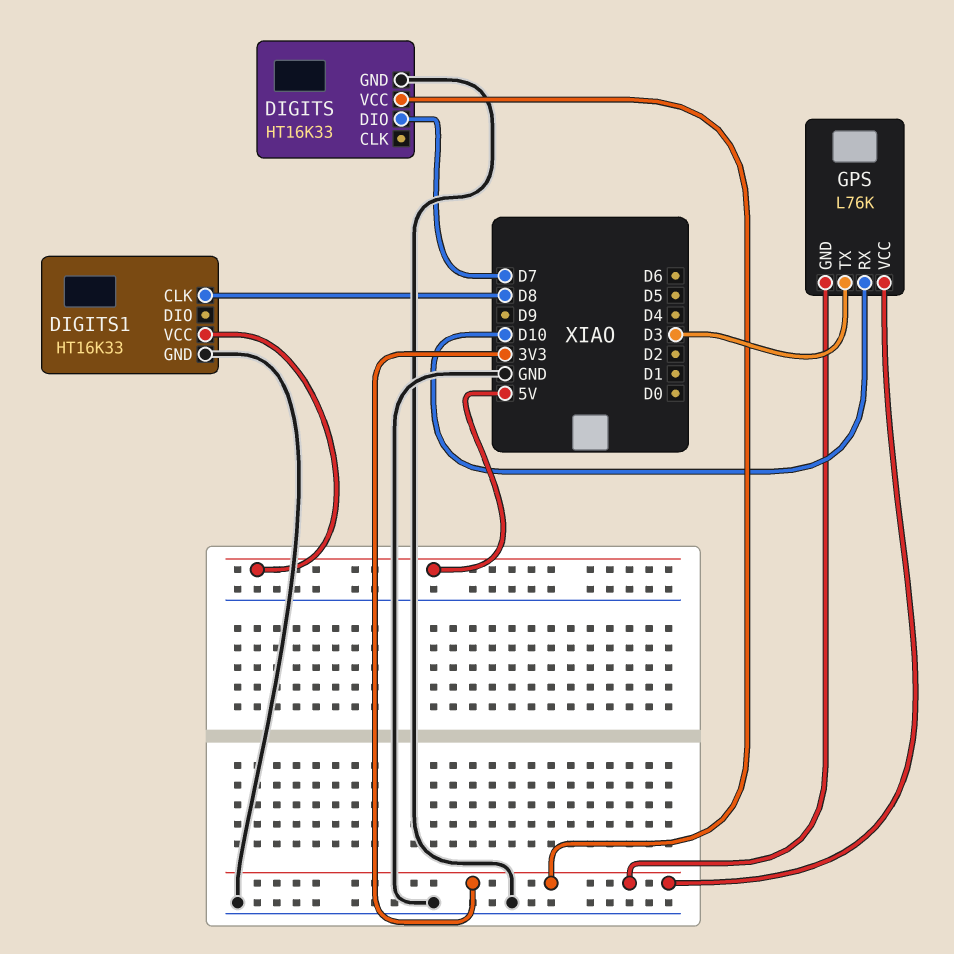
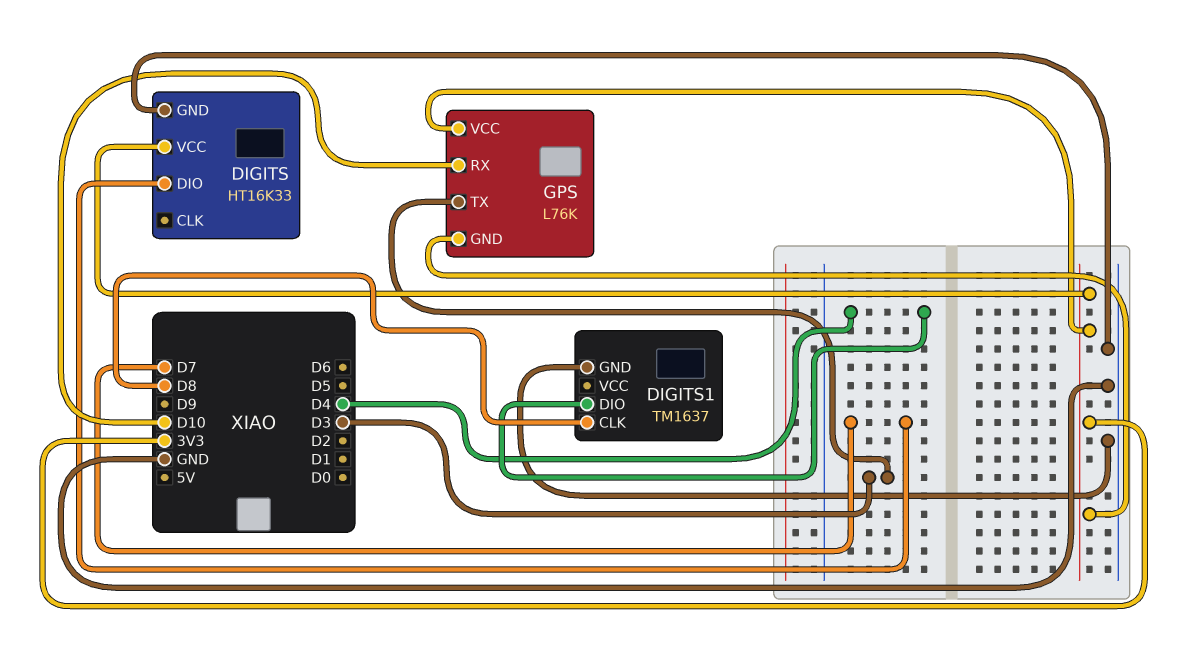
DIGITS1: HT16K33 -> TM1637
DIGITS1 pin DIO: none -> D4
DIGITS1 pin VCC: 5V -> none

